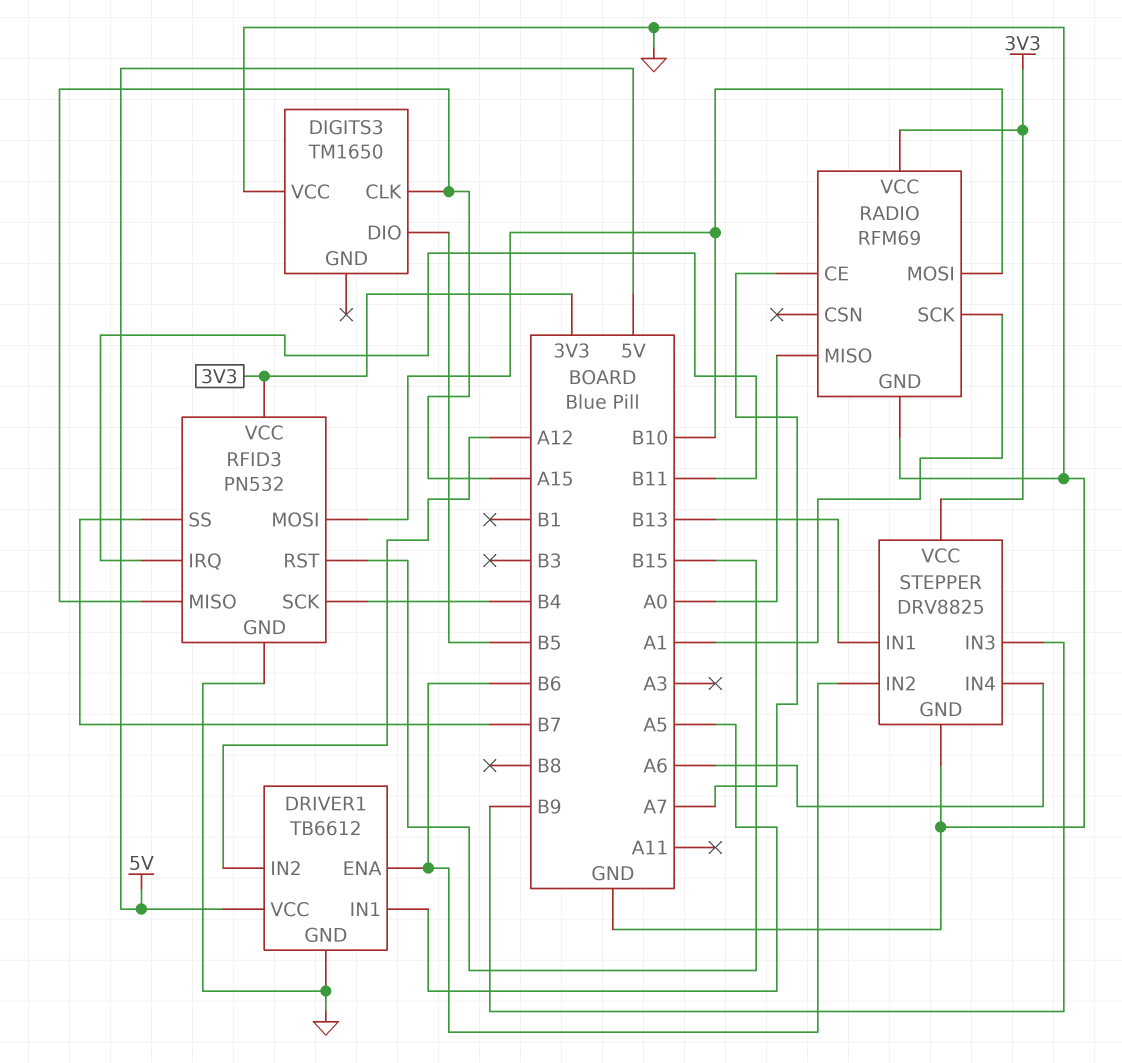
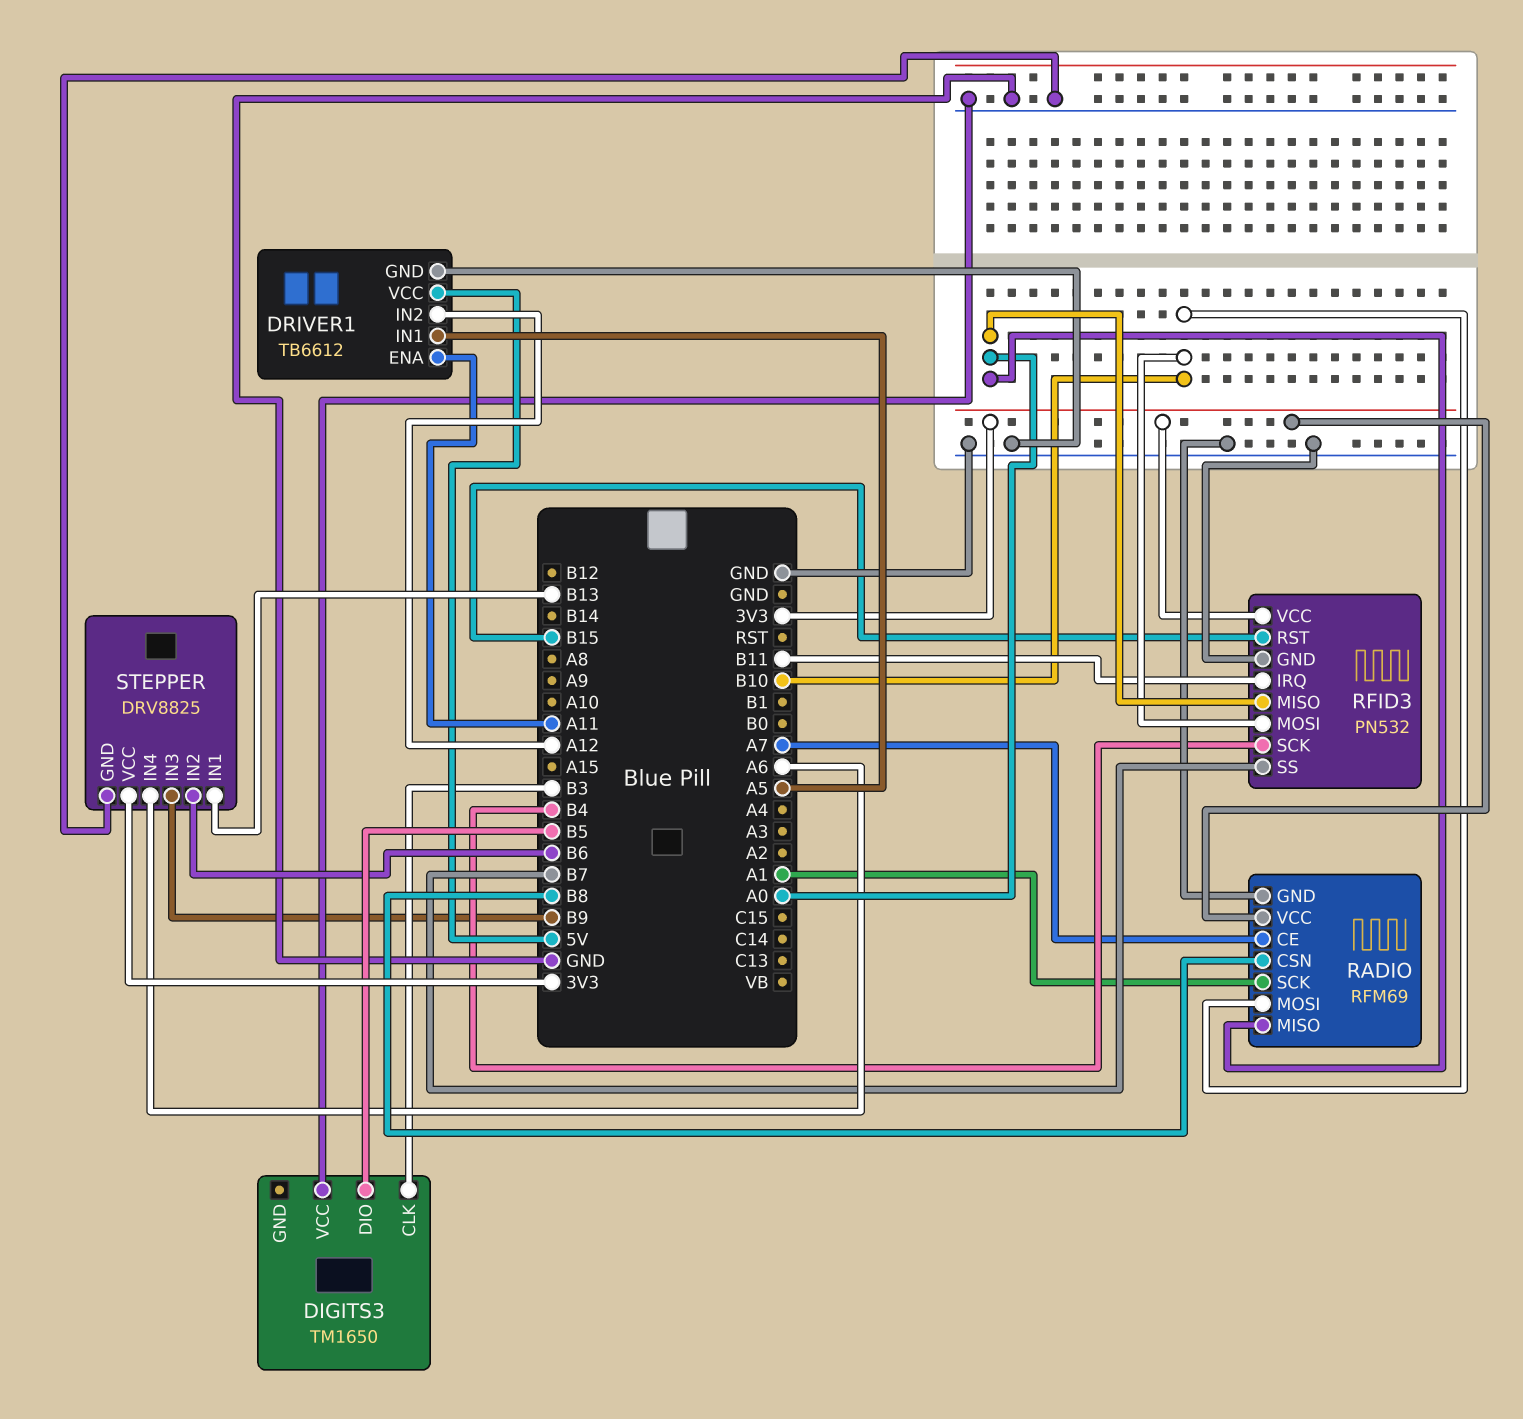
DIGITS3 pin CLK: A15 -> B3
DRIVER1 pin ENA: B6 -> A11
RADIO pin CSN: none -> B8
RFID3 pin MISO: A15 -> A0

